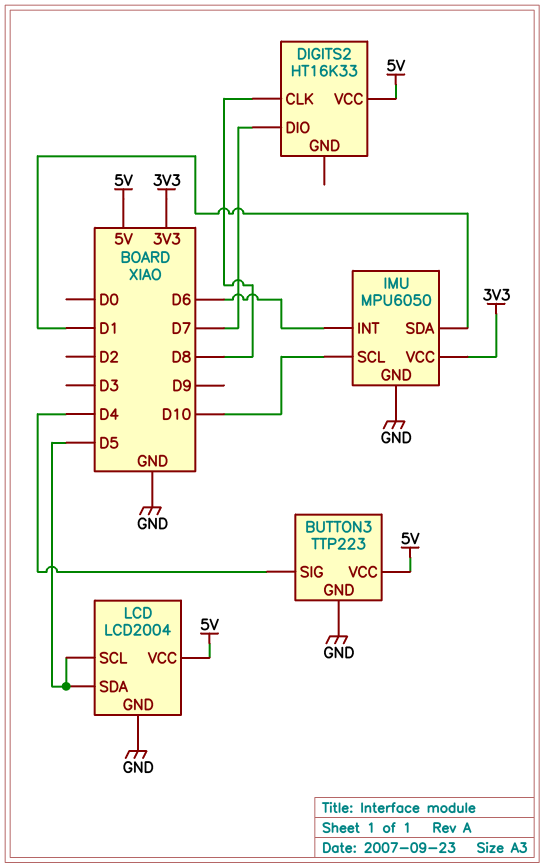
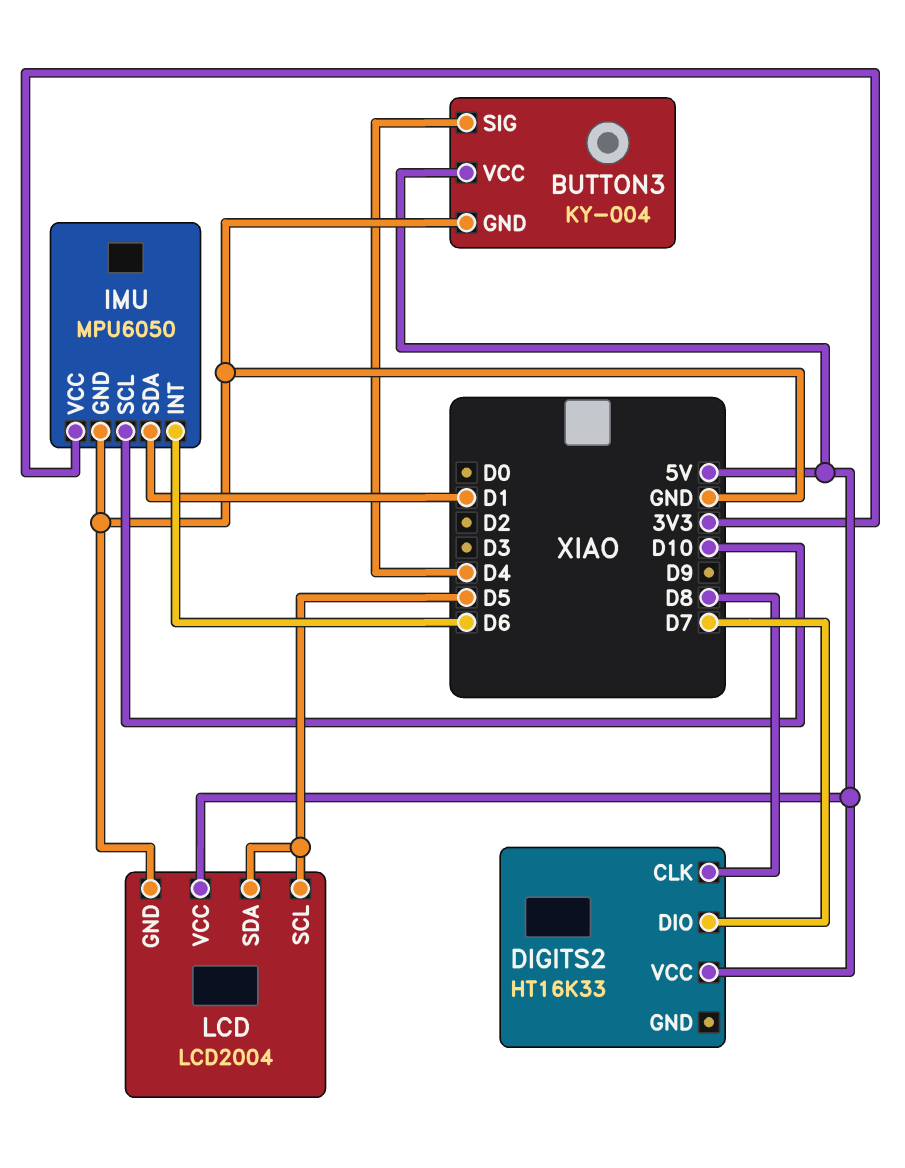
BUTTON3: TTP223 -> KY-004

